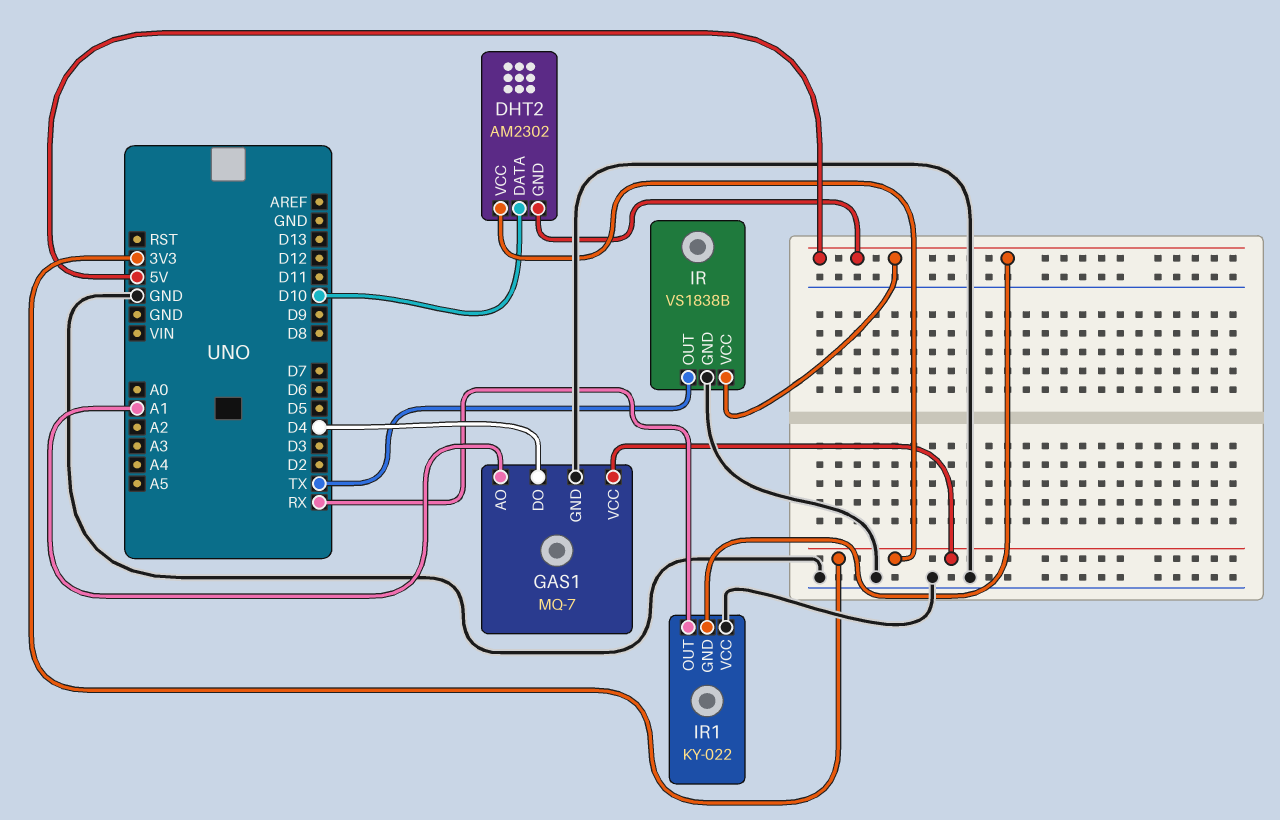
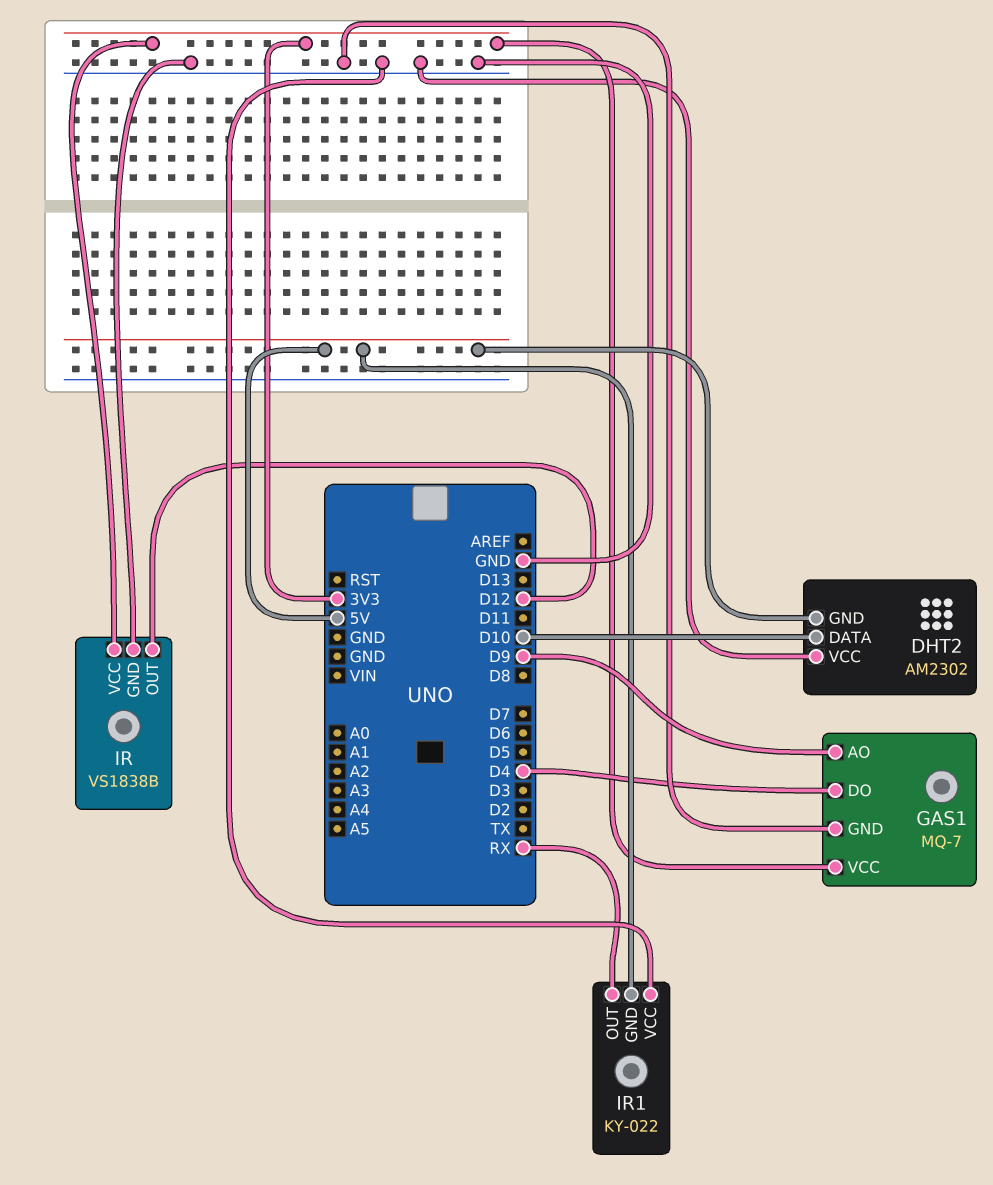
DHT2 pin VCC: 3V3 -> GND
GAS1 pin AO: A1 -> D9
IR pin OUT: TX -> D12
IR pin VCC: 5V -> 3V3

